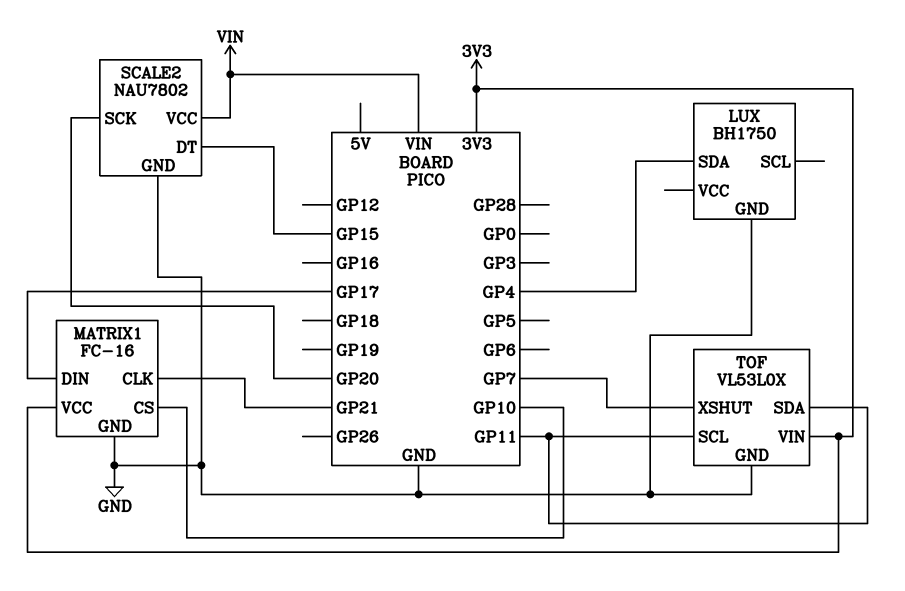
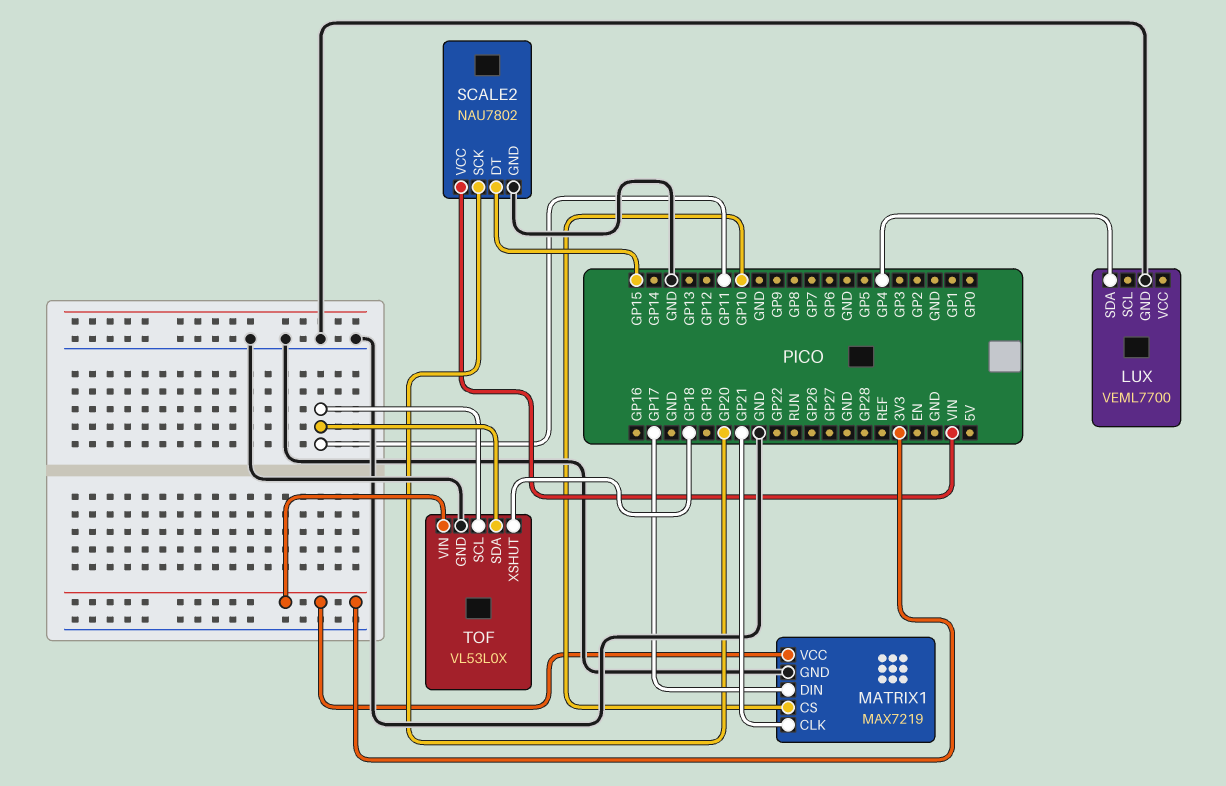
LUX: BH1750 -> VEML7700
MATRIX1: FC-16 -> MAX7219
TOF pin XSHUT: GP7 -> GP18

